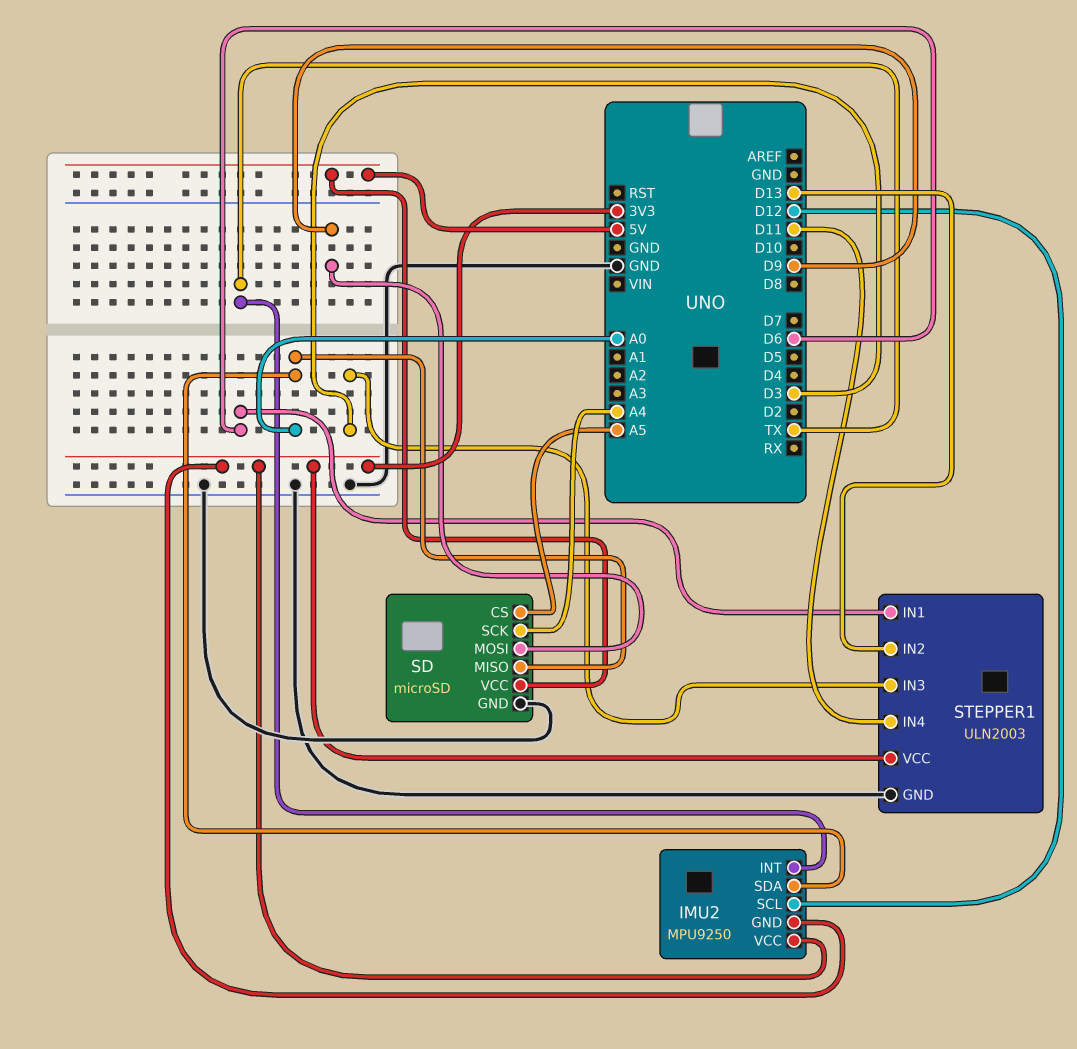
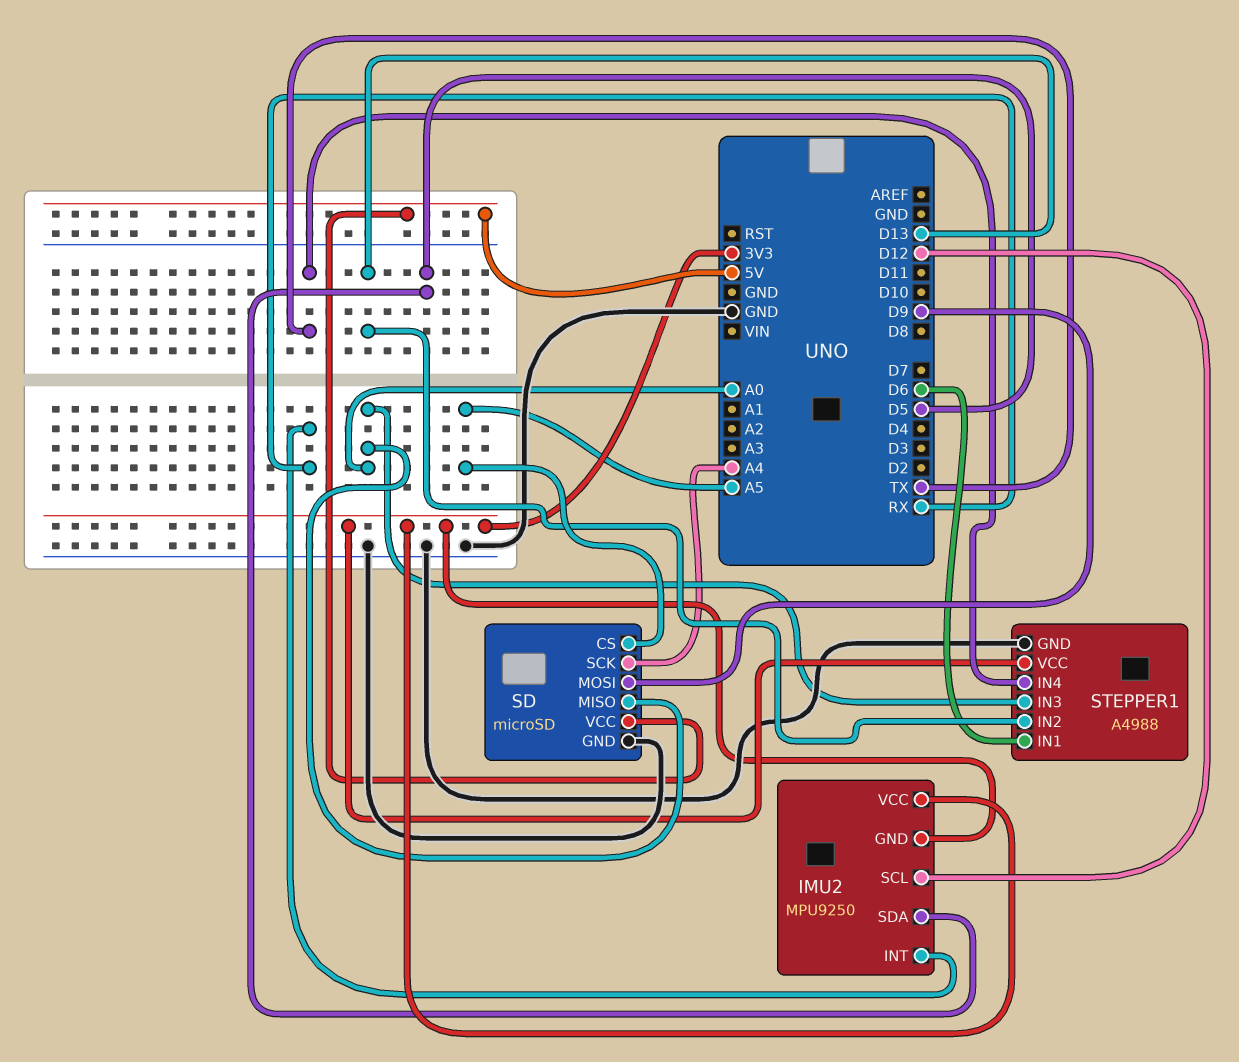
IMU2 pin INT: TX -> RX
IMU2 pin SDA: A0 -> D5
STEPPER1: ULN2003 -> A4988
STEPPER1 pin IN3: D3 -> A0
STEPPER1 pin IN4: D11 -> TX

